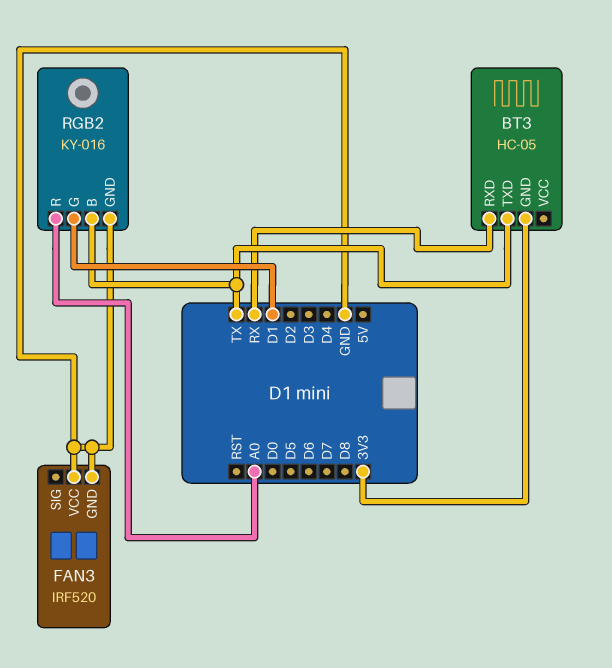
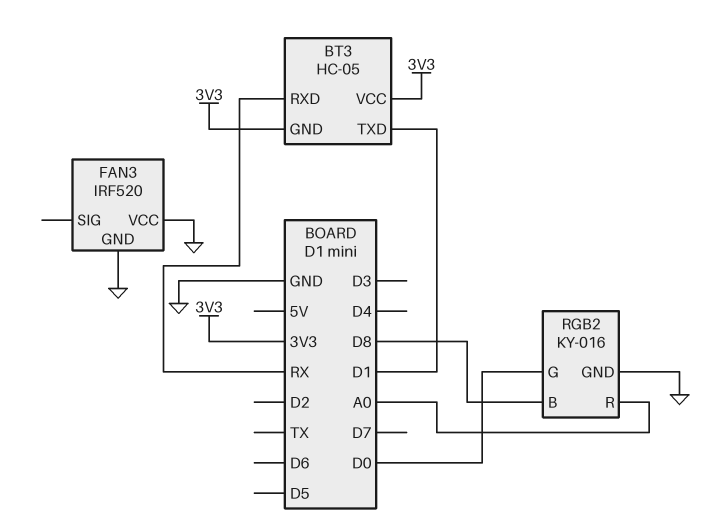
BT3 pin TXD: TX -> D1
BT3 pin VCC: none -> 3V3
RGB2 pin B: TX -> D8
RGB2 pin G: D1 -> D0

